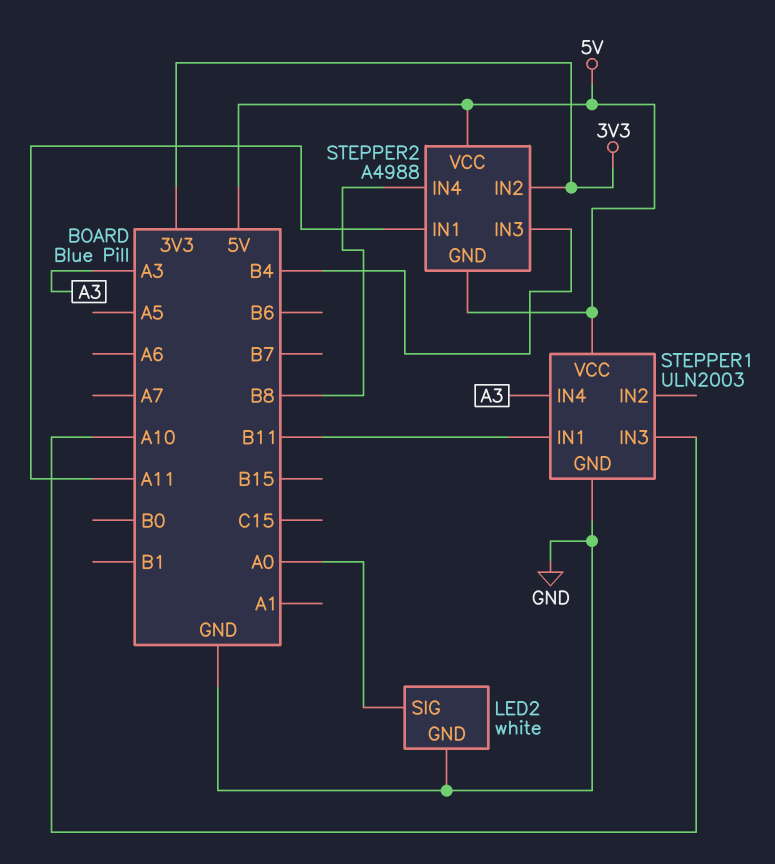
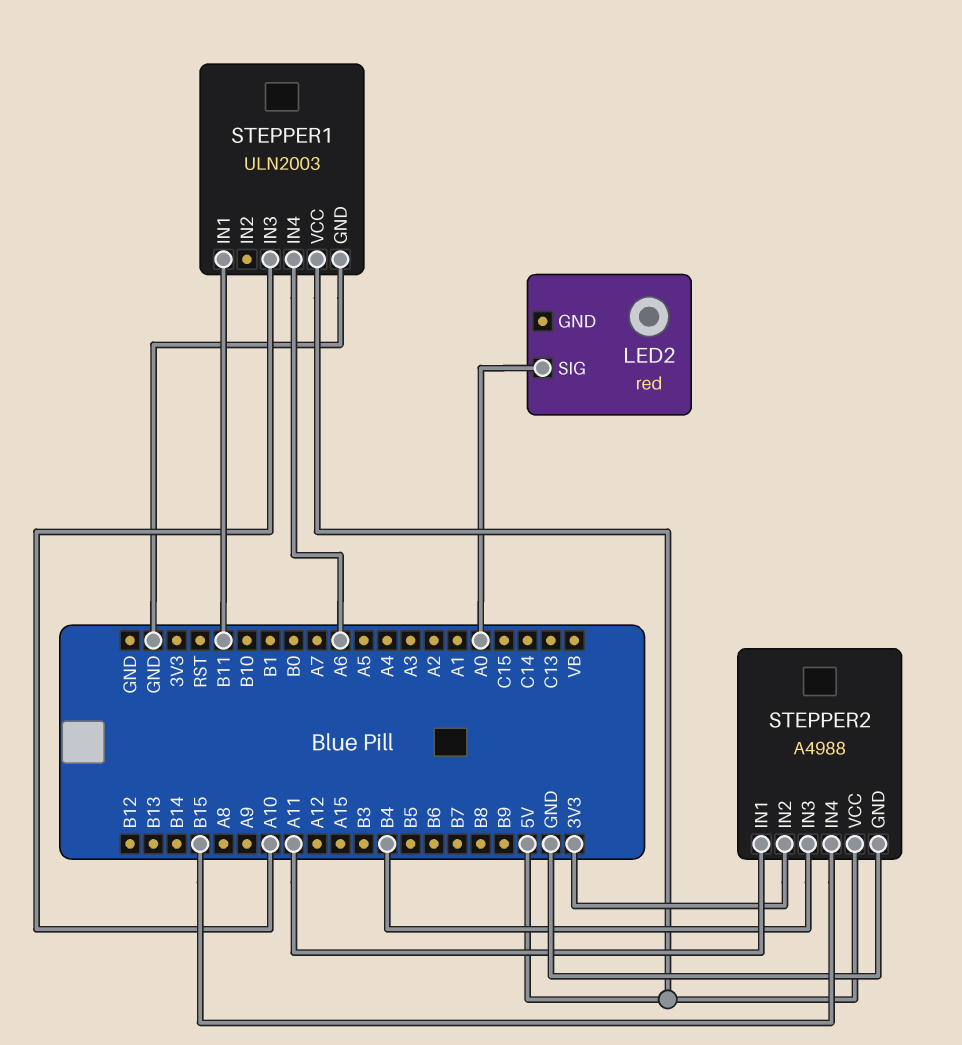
LED2: white -> red
LED2 pin GND: GND -> none
STEPPER1 pin IN4: A3 -> A6
STEPPER2 pin GND: 5V -> GND
STEPPER2 pin IN4: B8 -> B15

